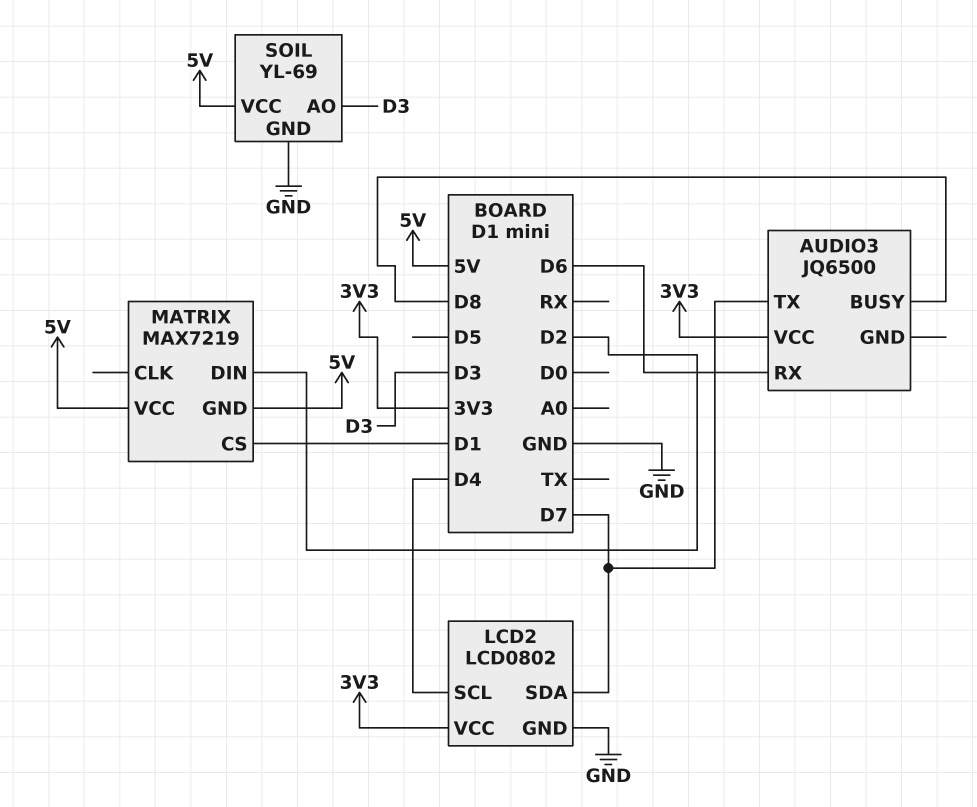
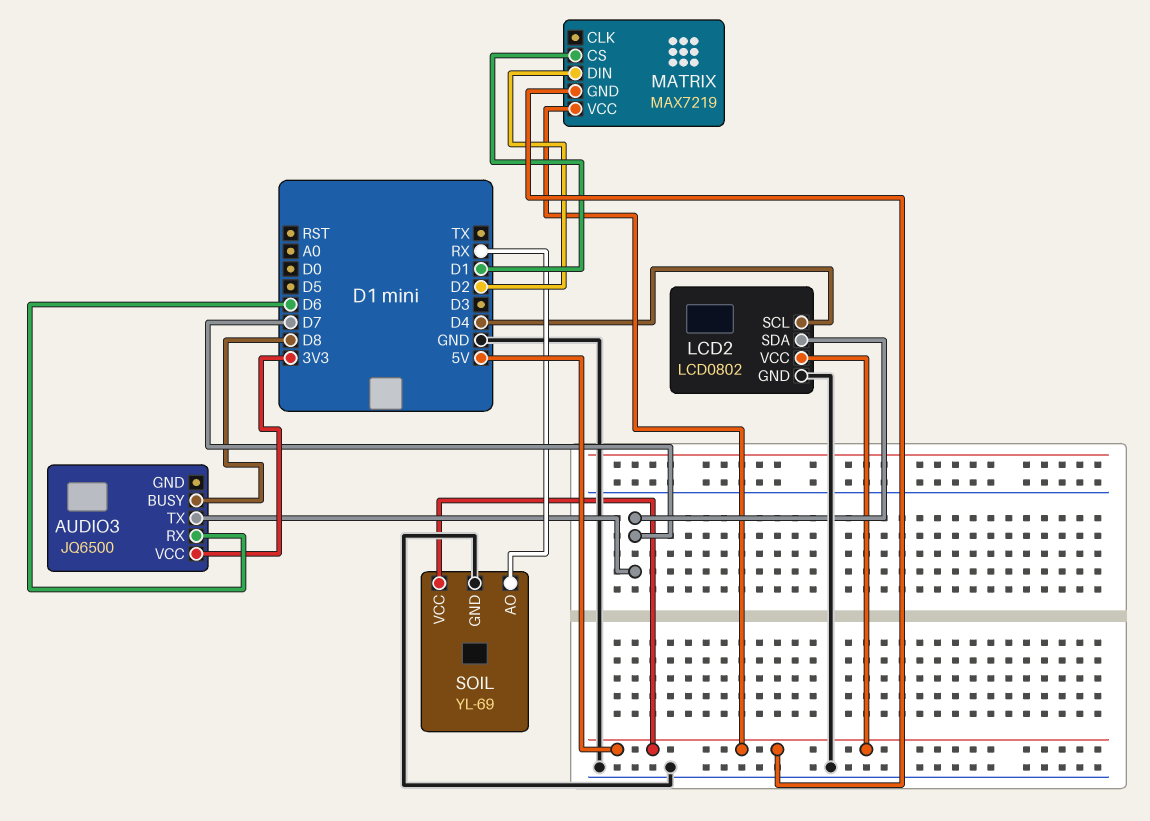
LCD2 pin VCC: 3V3 -> 5V
SOIL pin AO: D3 -> RX

